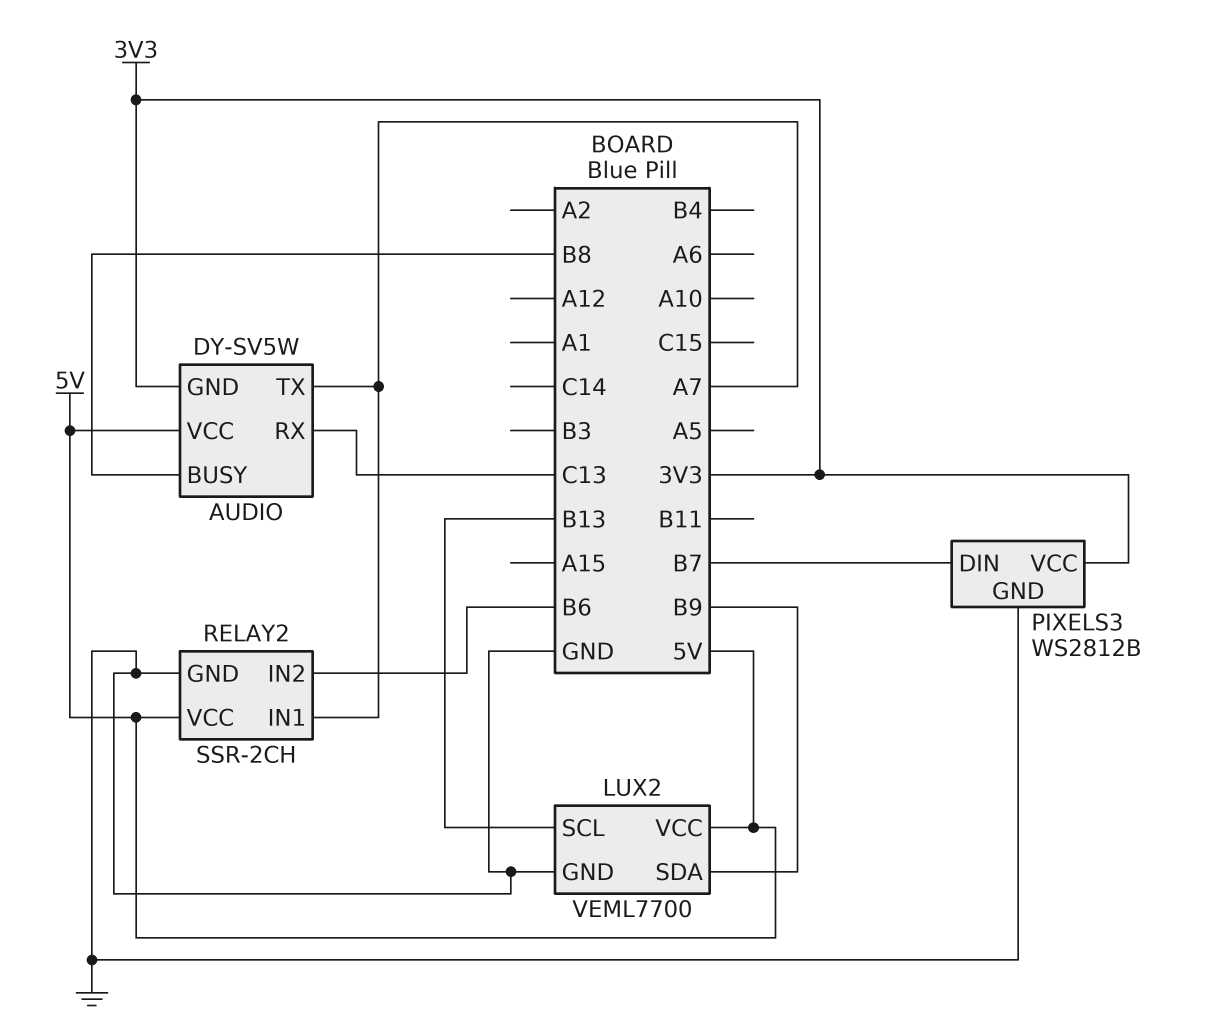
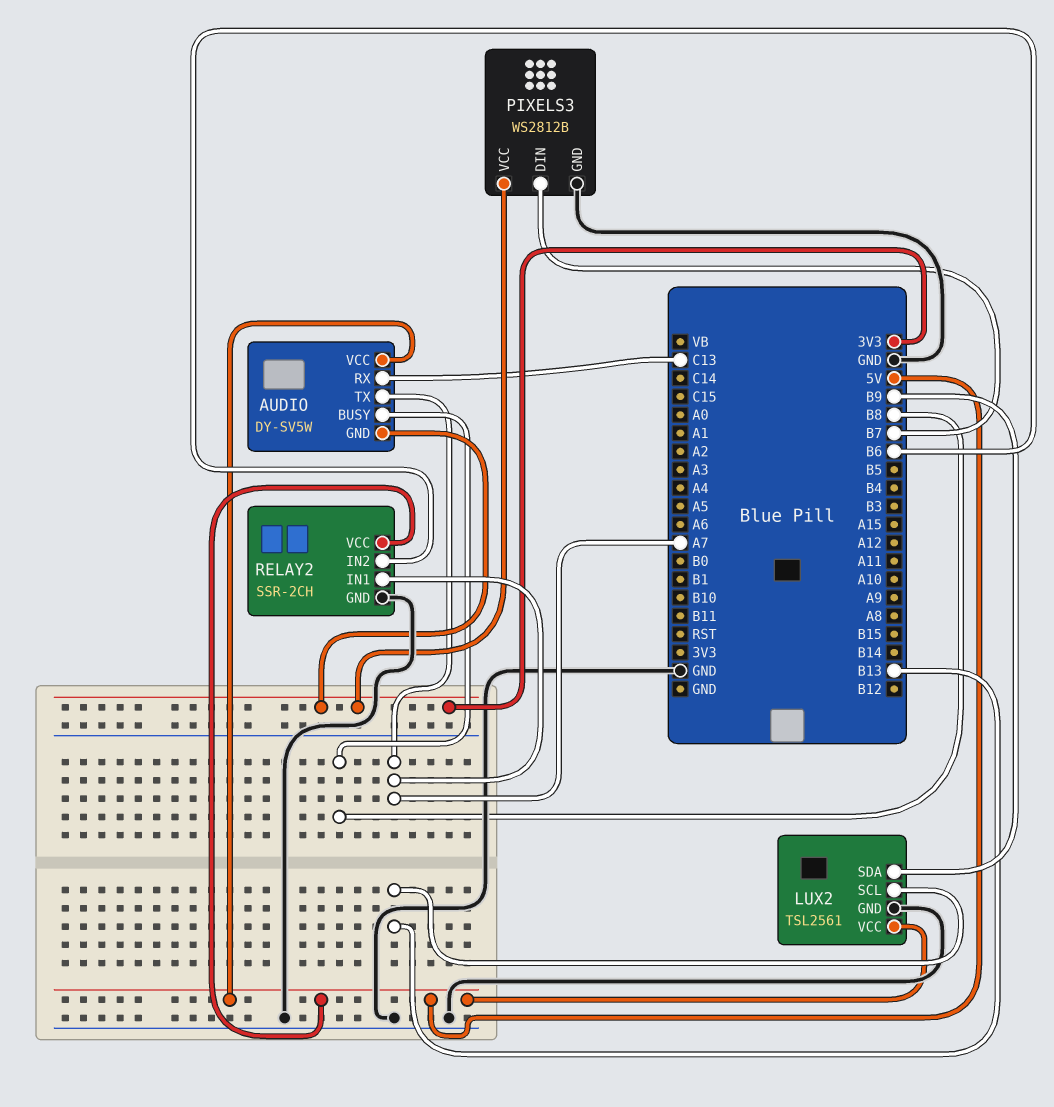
LUX2: VEML7700 -> TSL2561

